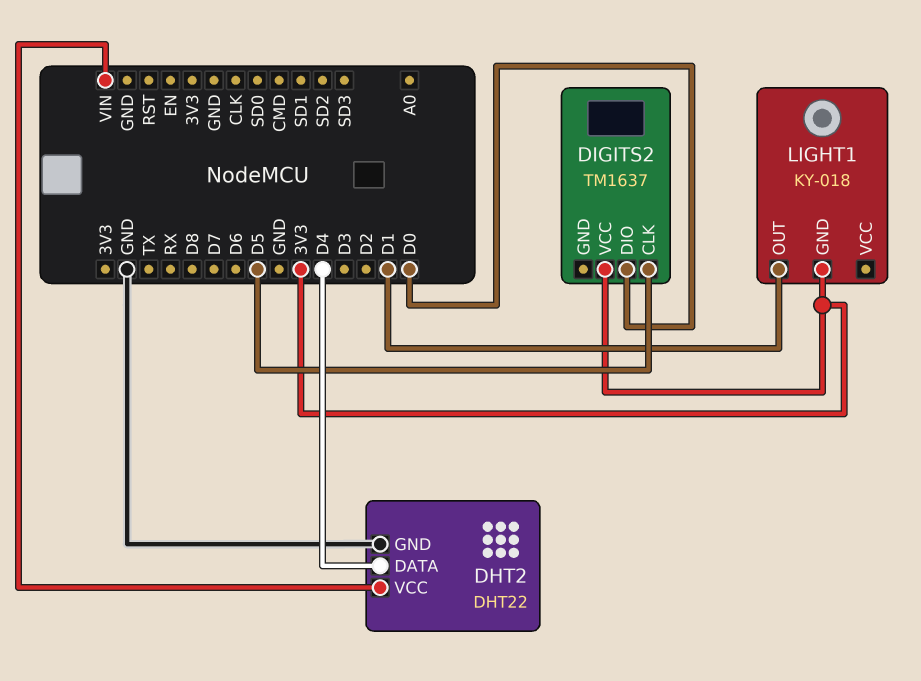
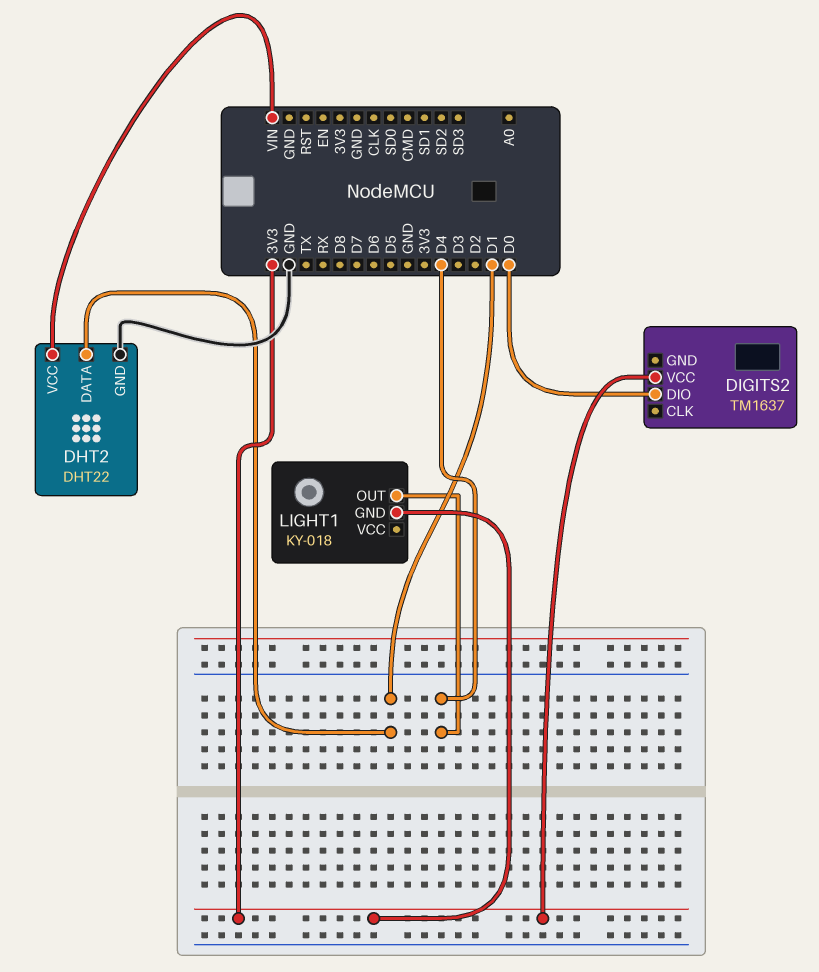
DHT2 pin DATA: D4 -> D1
DIGITS2 pin CLK: D5 -> none
LIGHT1 pin OUT: D1 -> D4

